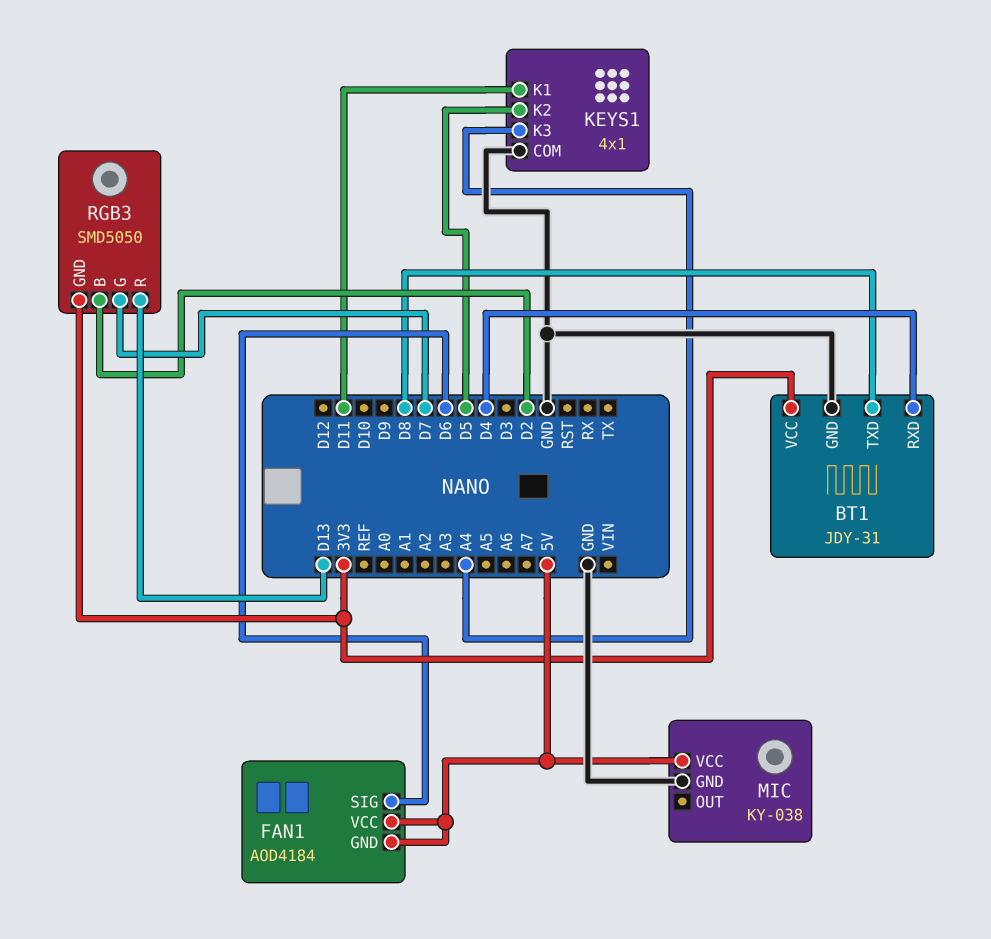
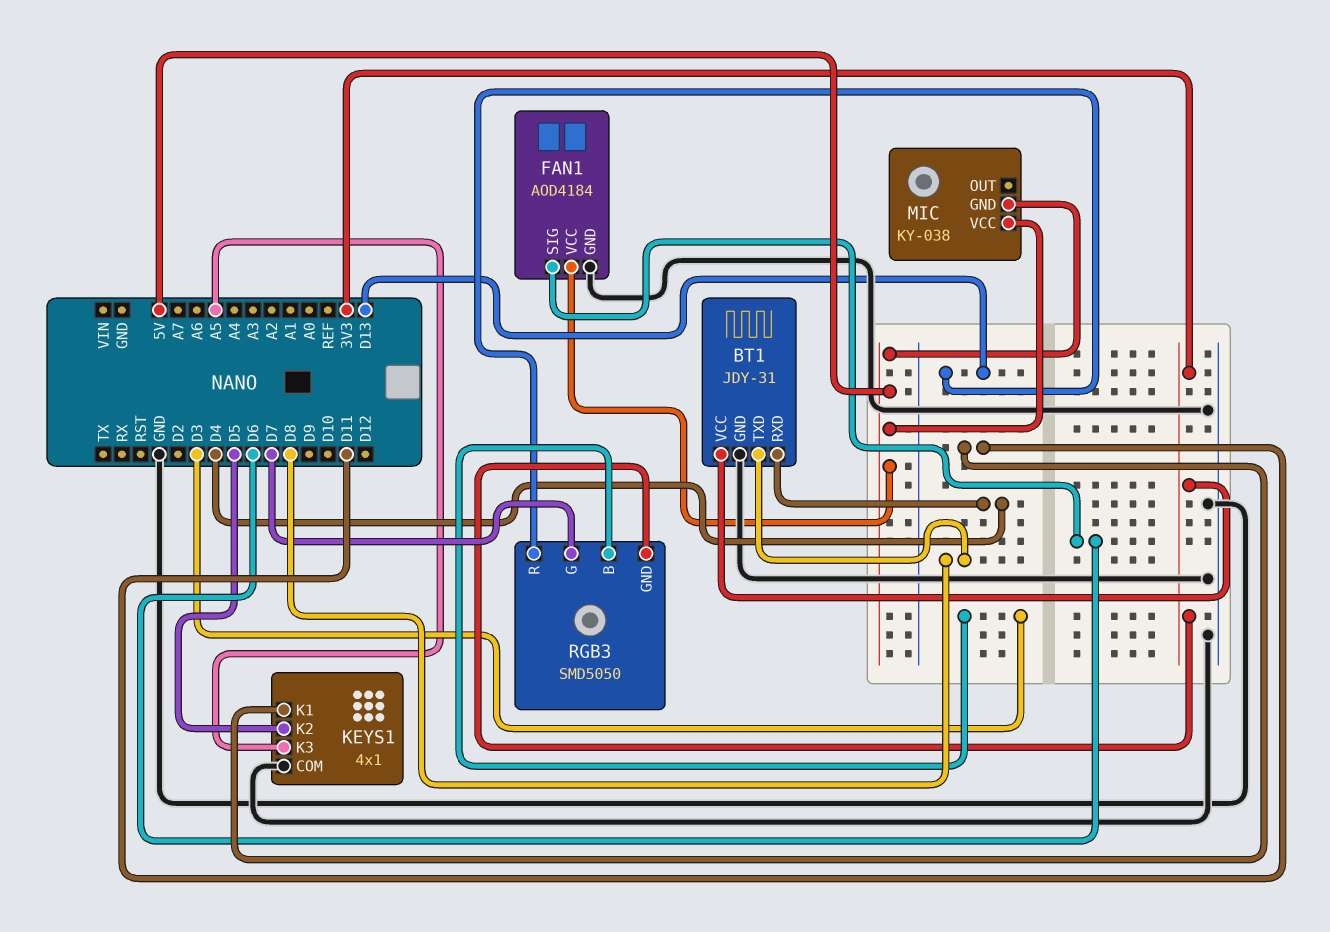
FAN1 pin GND: 5V -> GND
KEYS1 pin K3: A4 -> A5
MIC pin GND: GND -> 5V
RGB3 pin B: D2 -> D3

